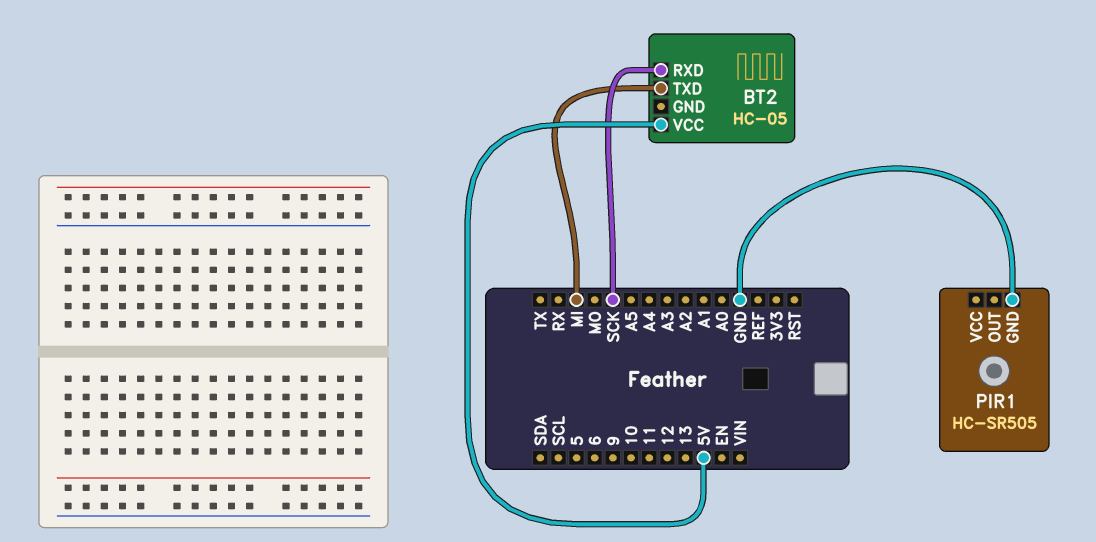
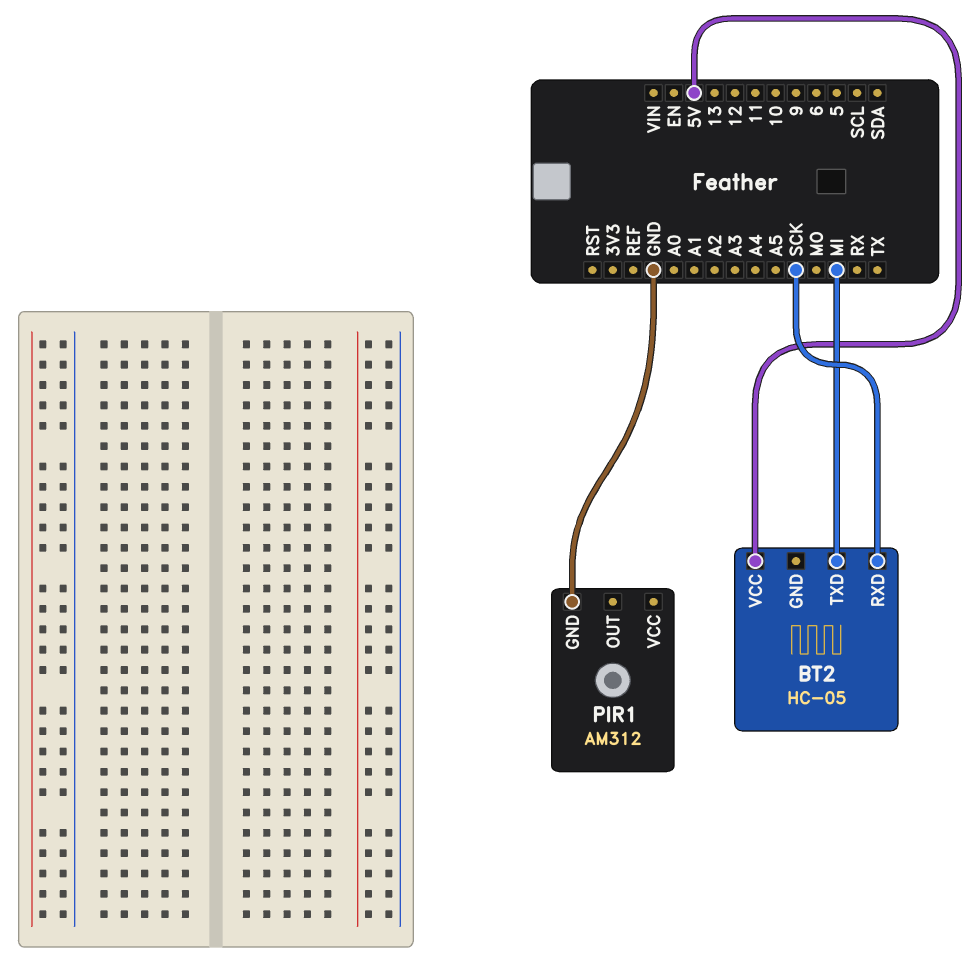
PIR1: HC-SR505 -> AM312

